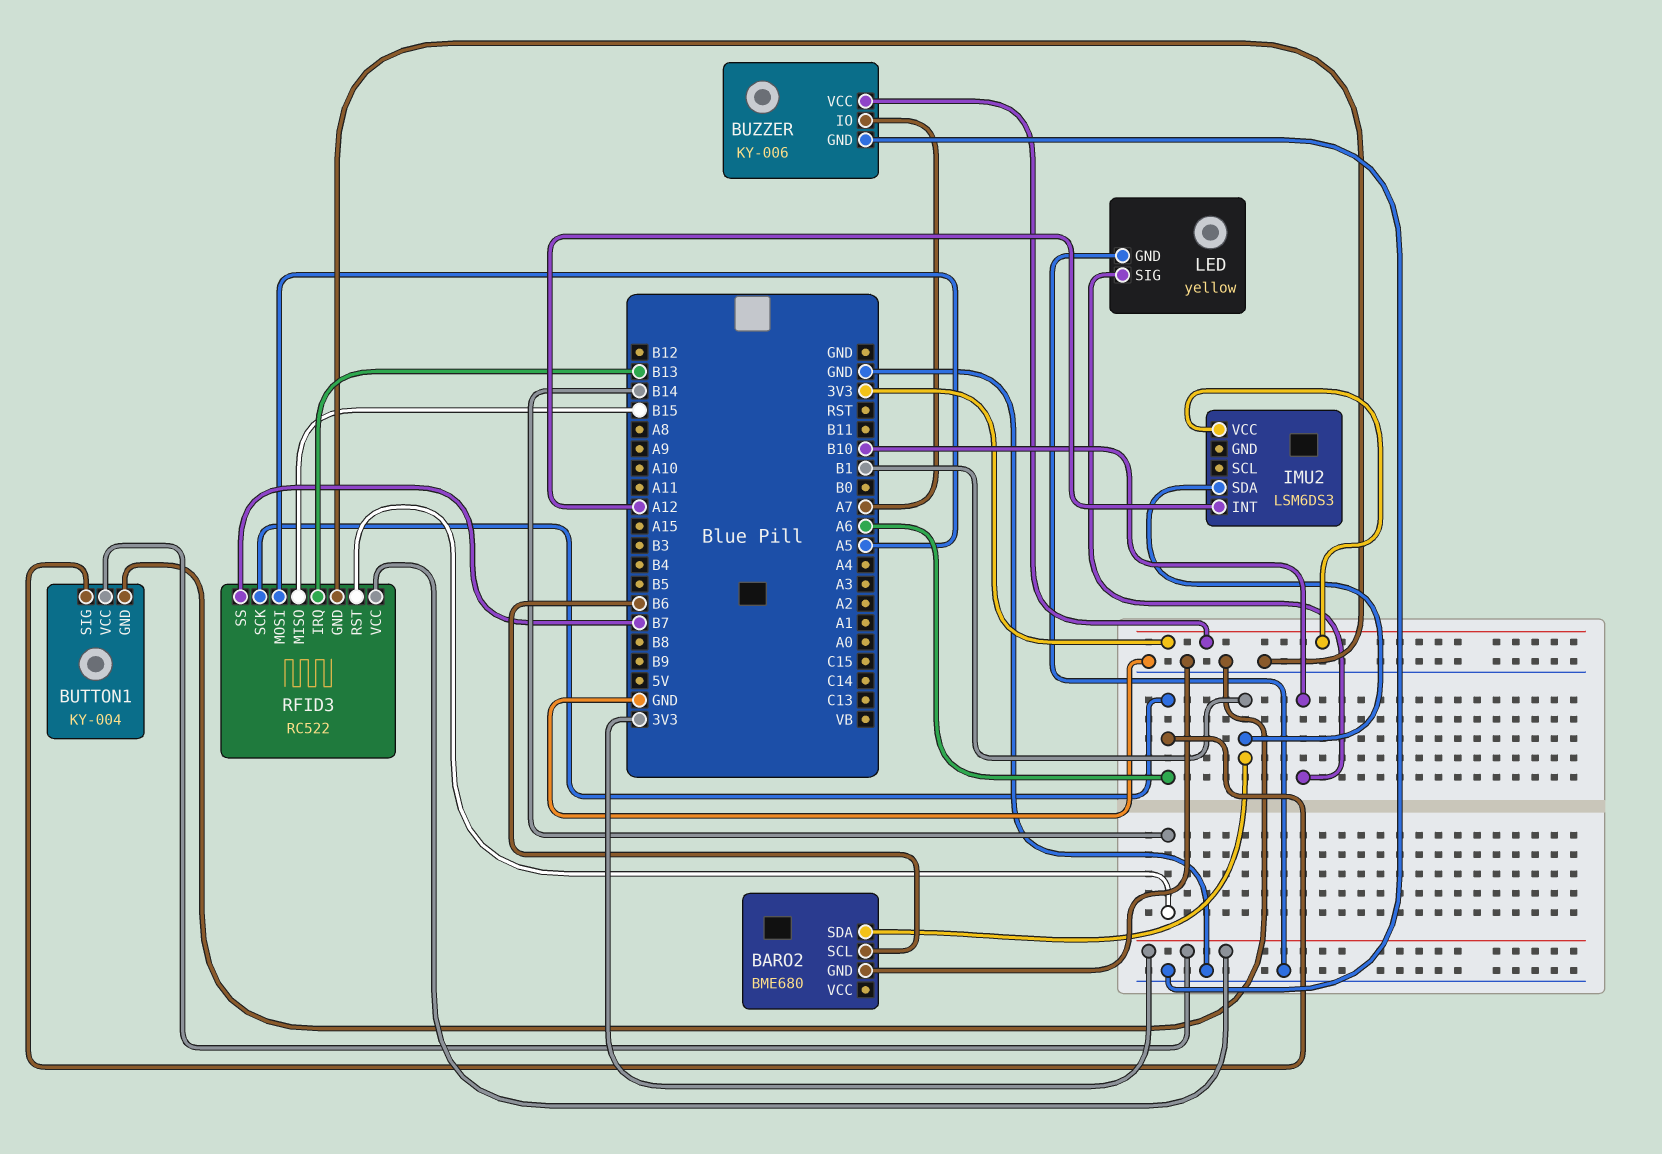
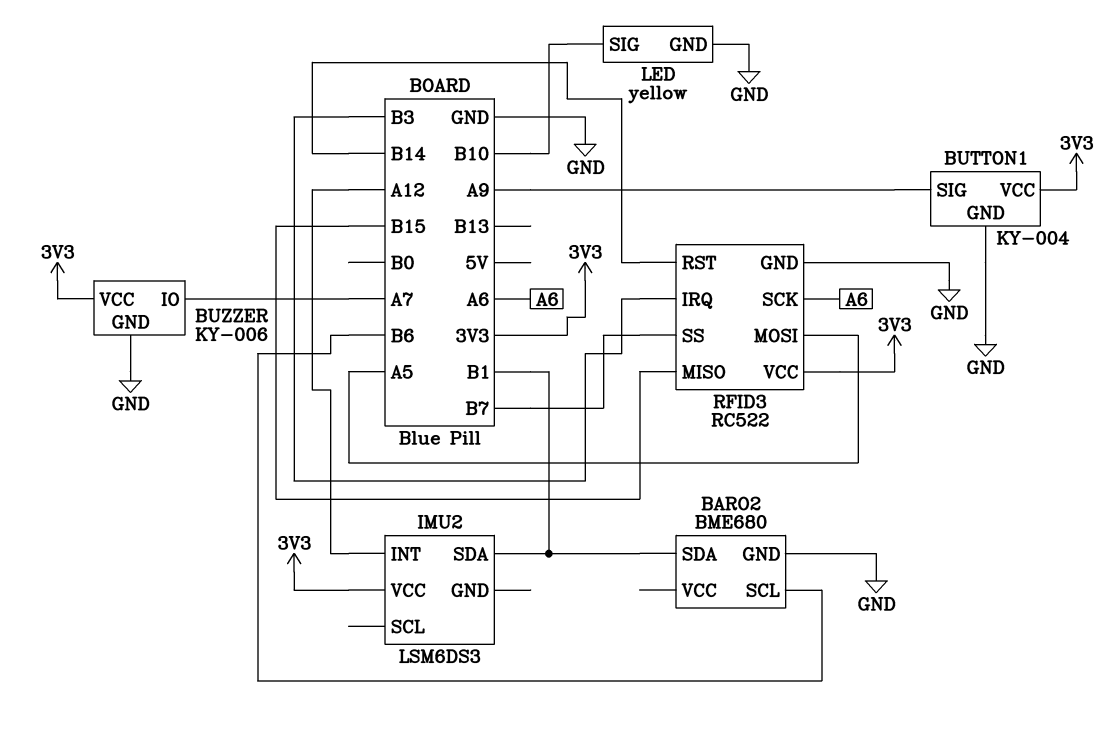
BUTTON1 pin SIG: A6 -> A9
RFID3 pin IRQ: B13 -> B3

